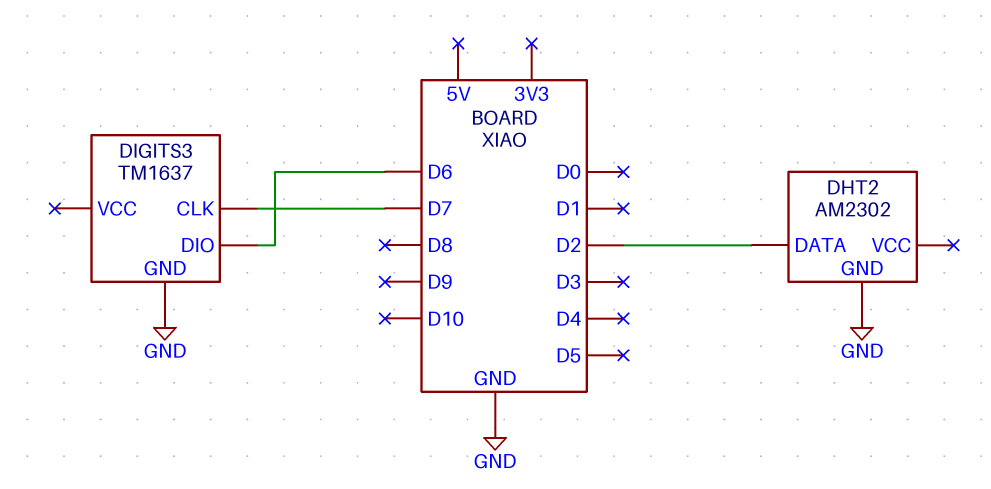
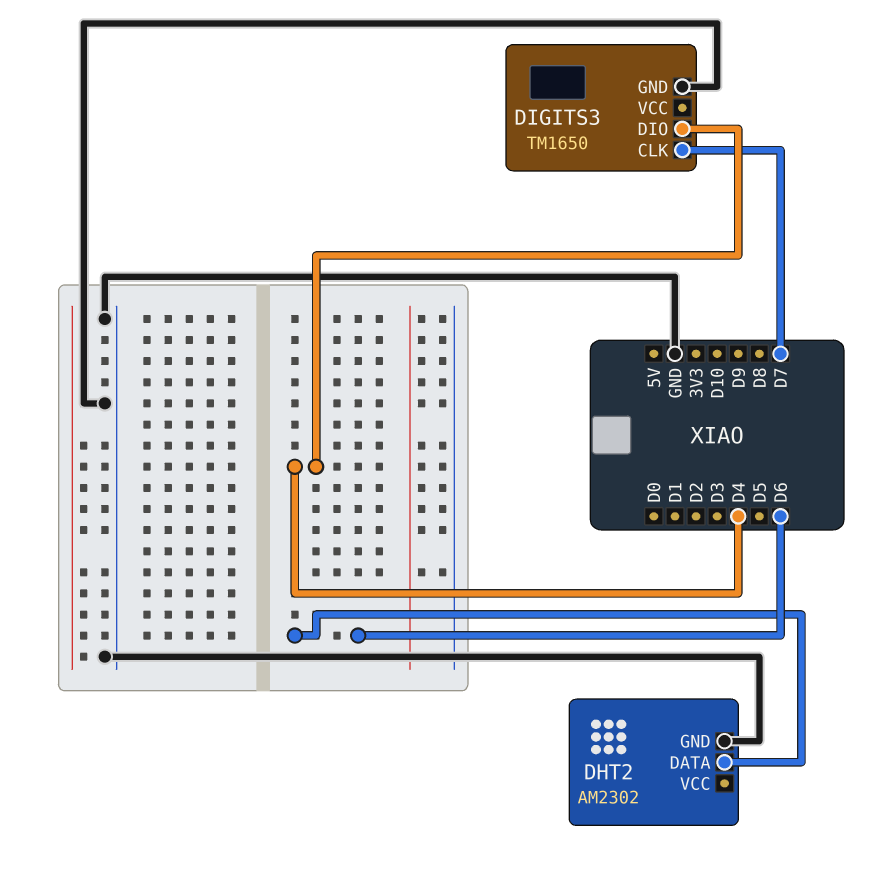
DHT2 pin DATA: D2 -> D6
DIGITS3: TM1637 -> TM1650
DIGITS3 pin DIO: D6 -> D4

